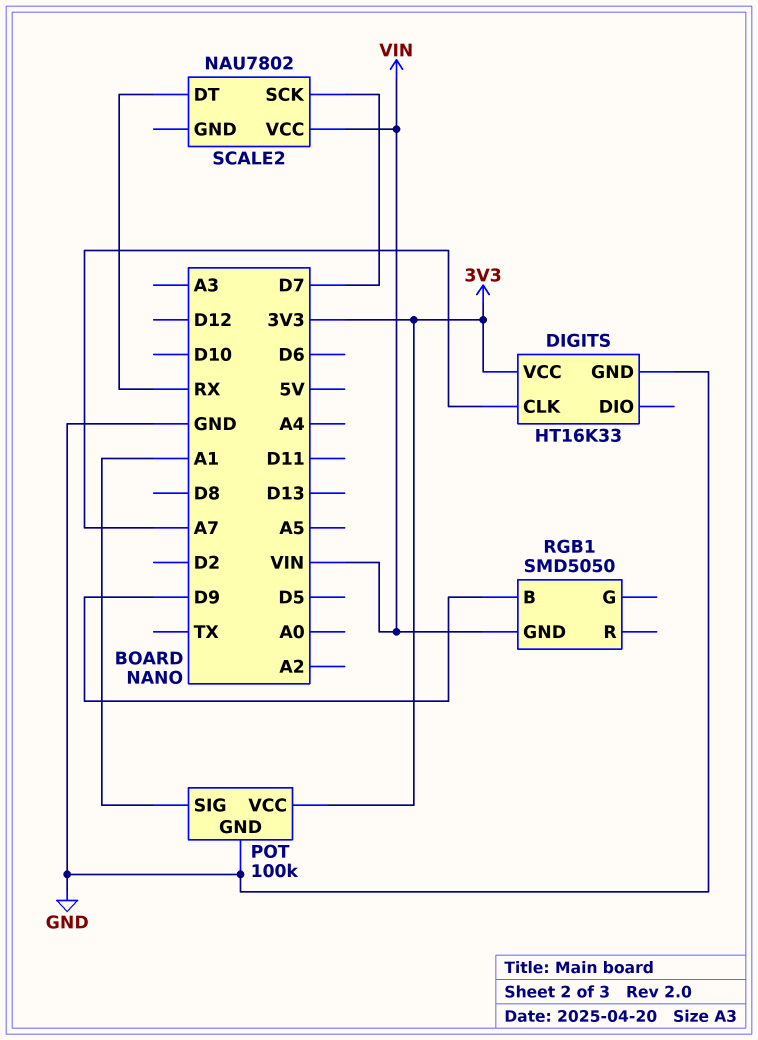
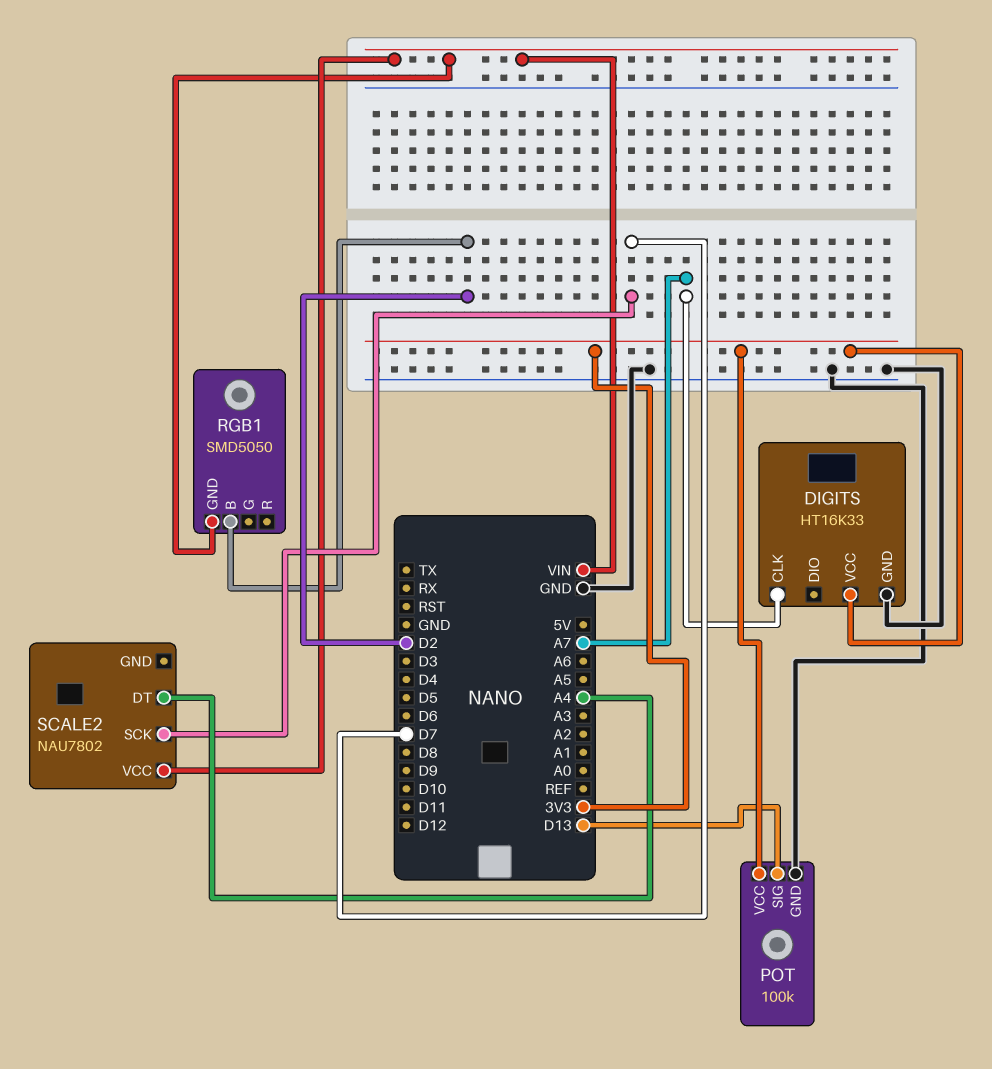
POT pin SIG: A1 -> D13
RGB1 pin B: D9 -> D2
SCALE2 pin DT: RX -> A4

